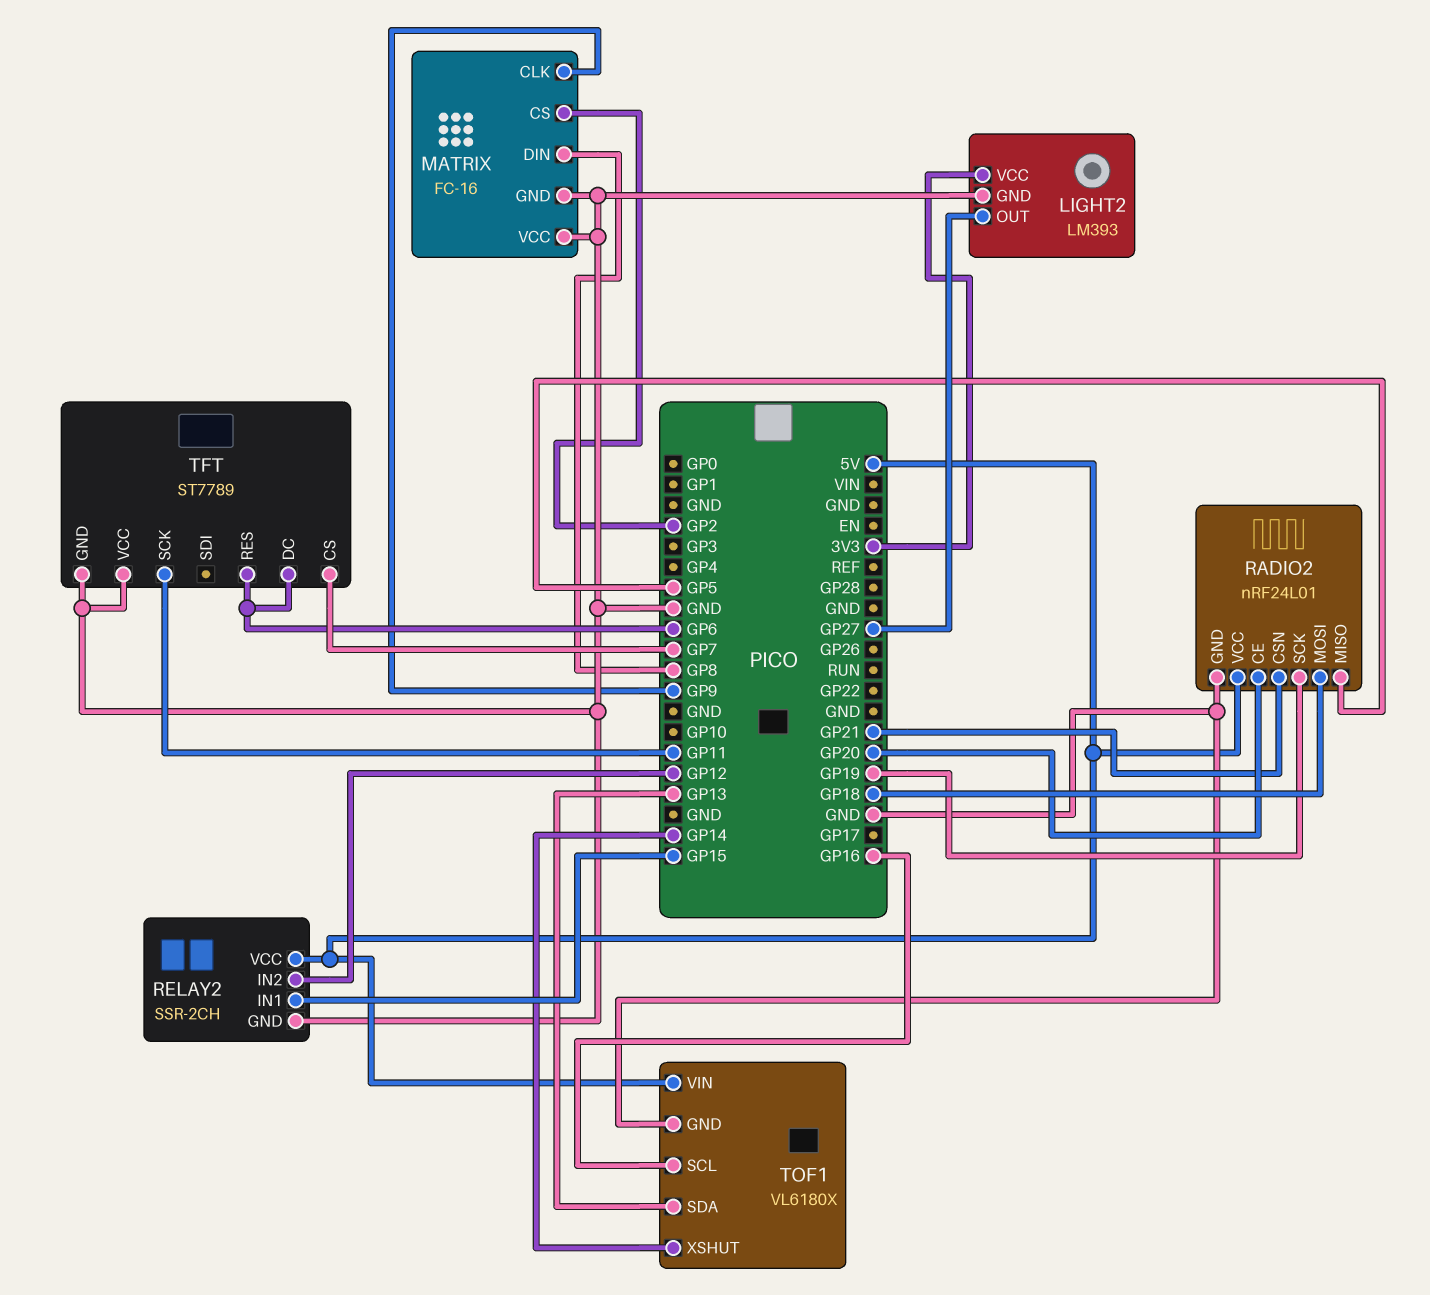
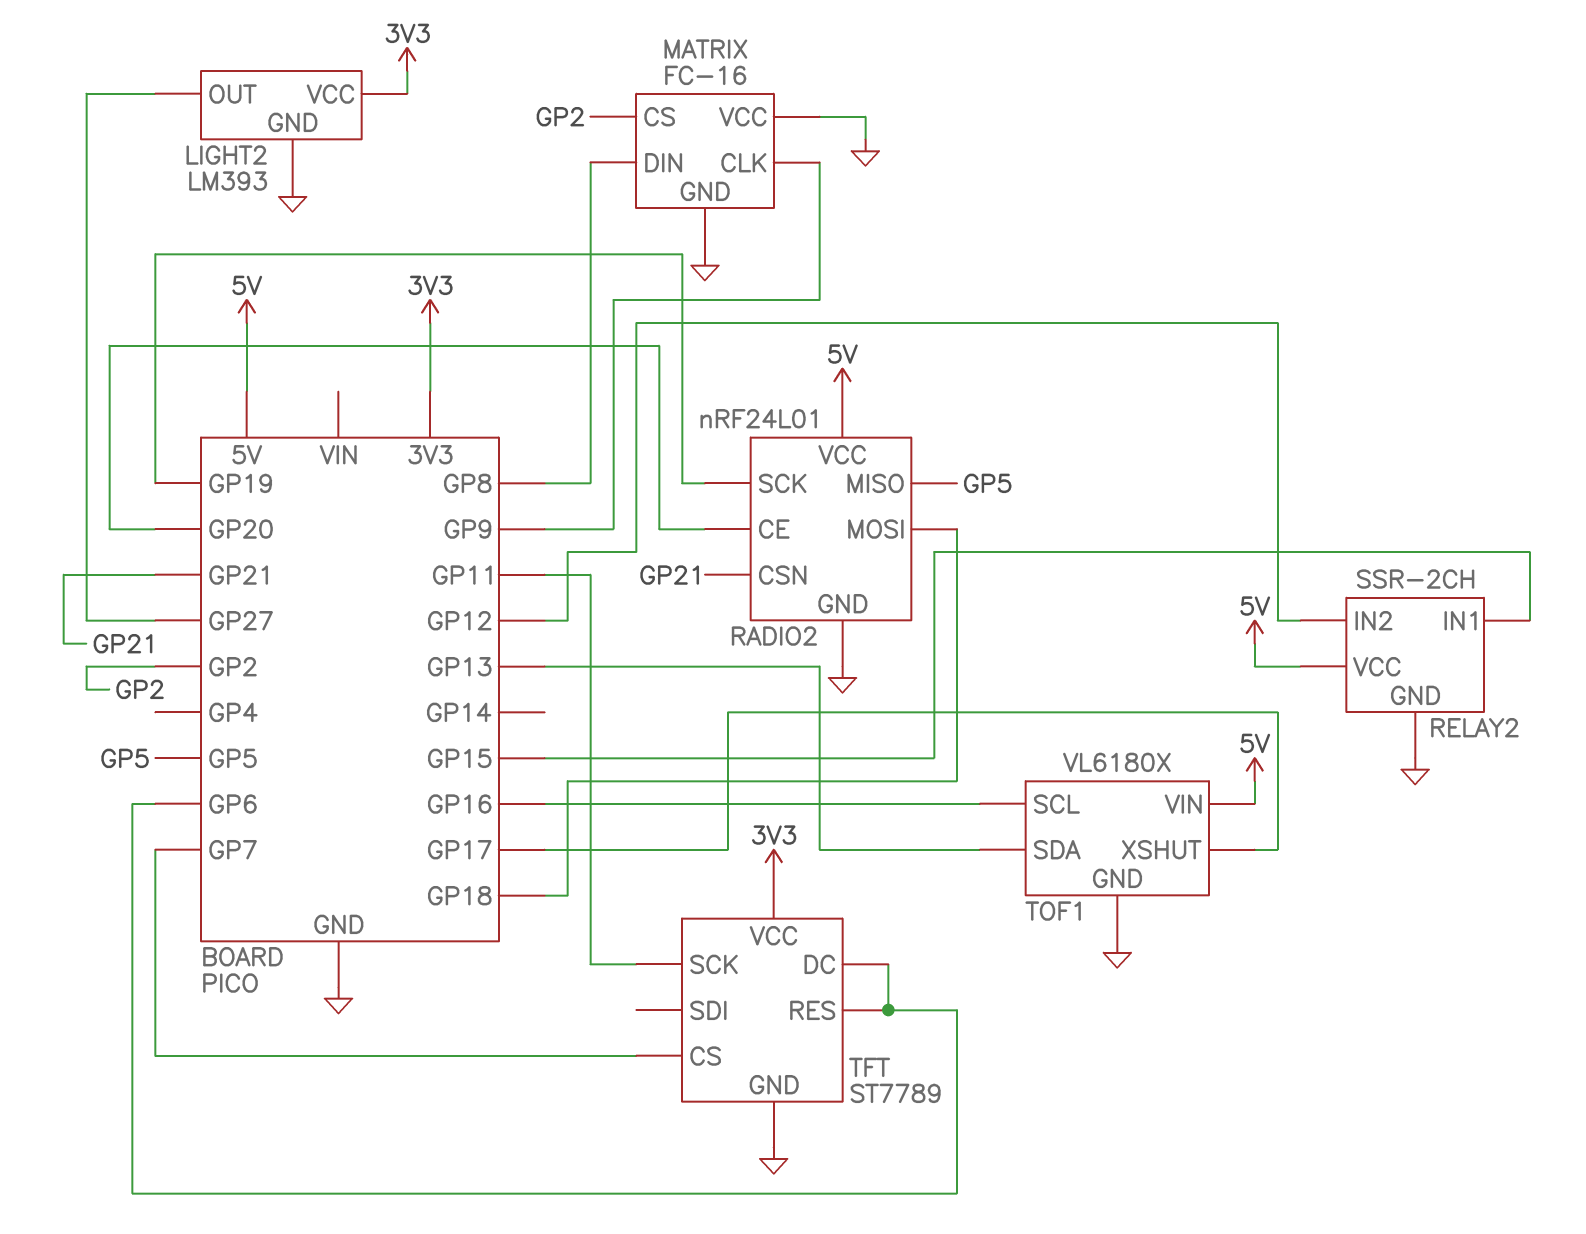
TFT pin VCC: GND -> 3V3
TOF1 pin XSHUT: GP14 -> GP17

